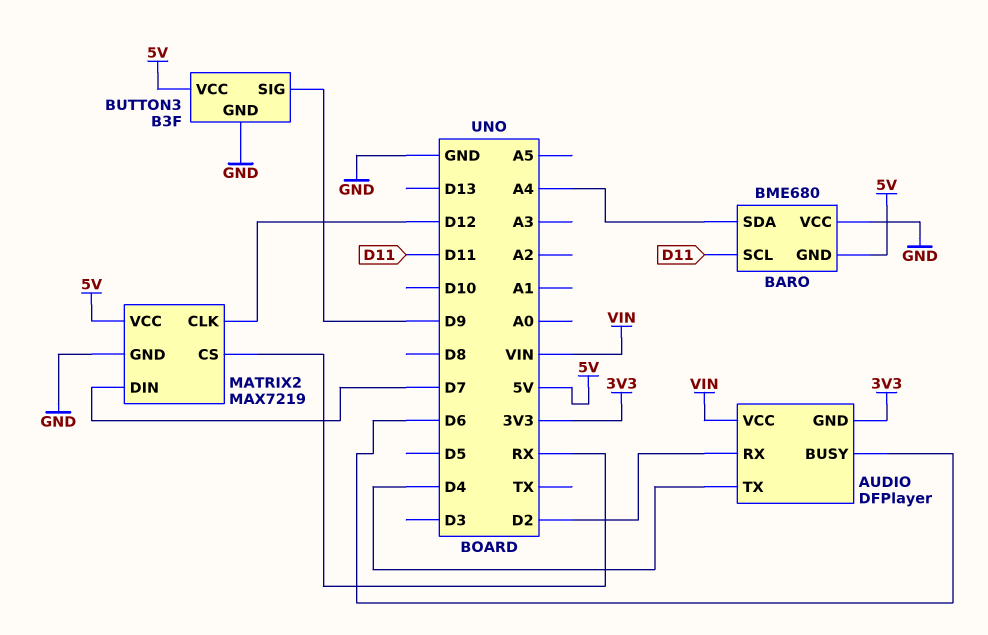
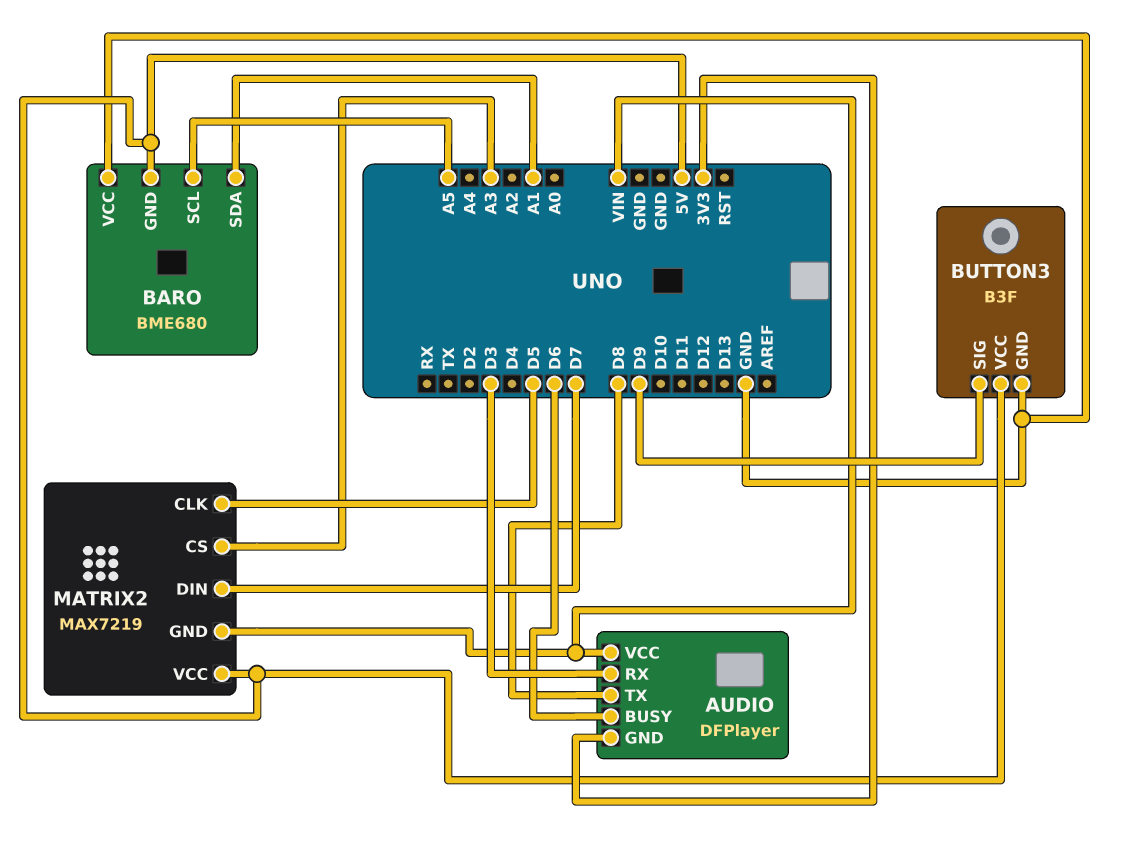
AUDIO pin RX: D2 -> D3
AUDIO pin TX: D4 -> D8
BARO pin SCL: D11 -> A5
BARO pin SDA: A4 -> A1
MATRIX2 pin CLK: D12 -> D5
MATRIX2 pin CS: RX -> A3
MATRIX2 pin GND: GND -> VIN

